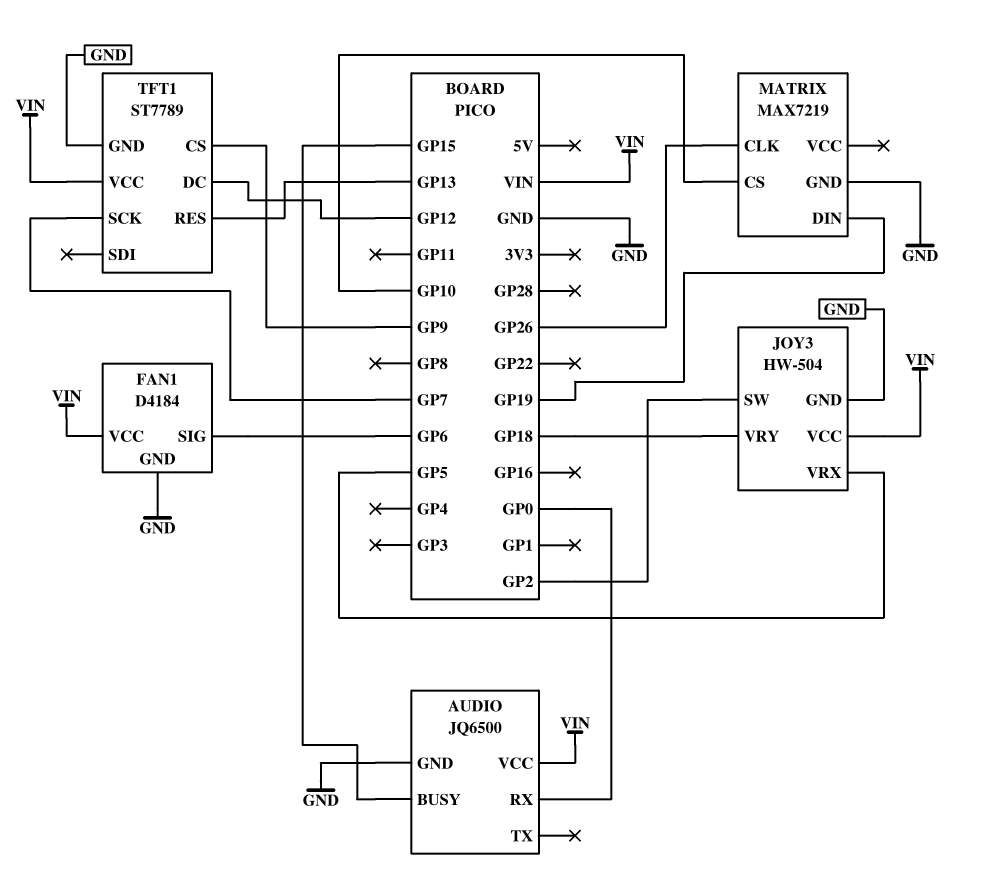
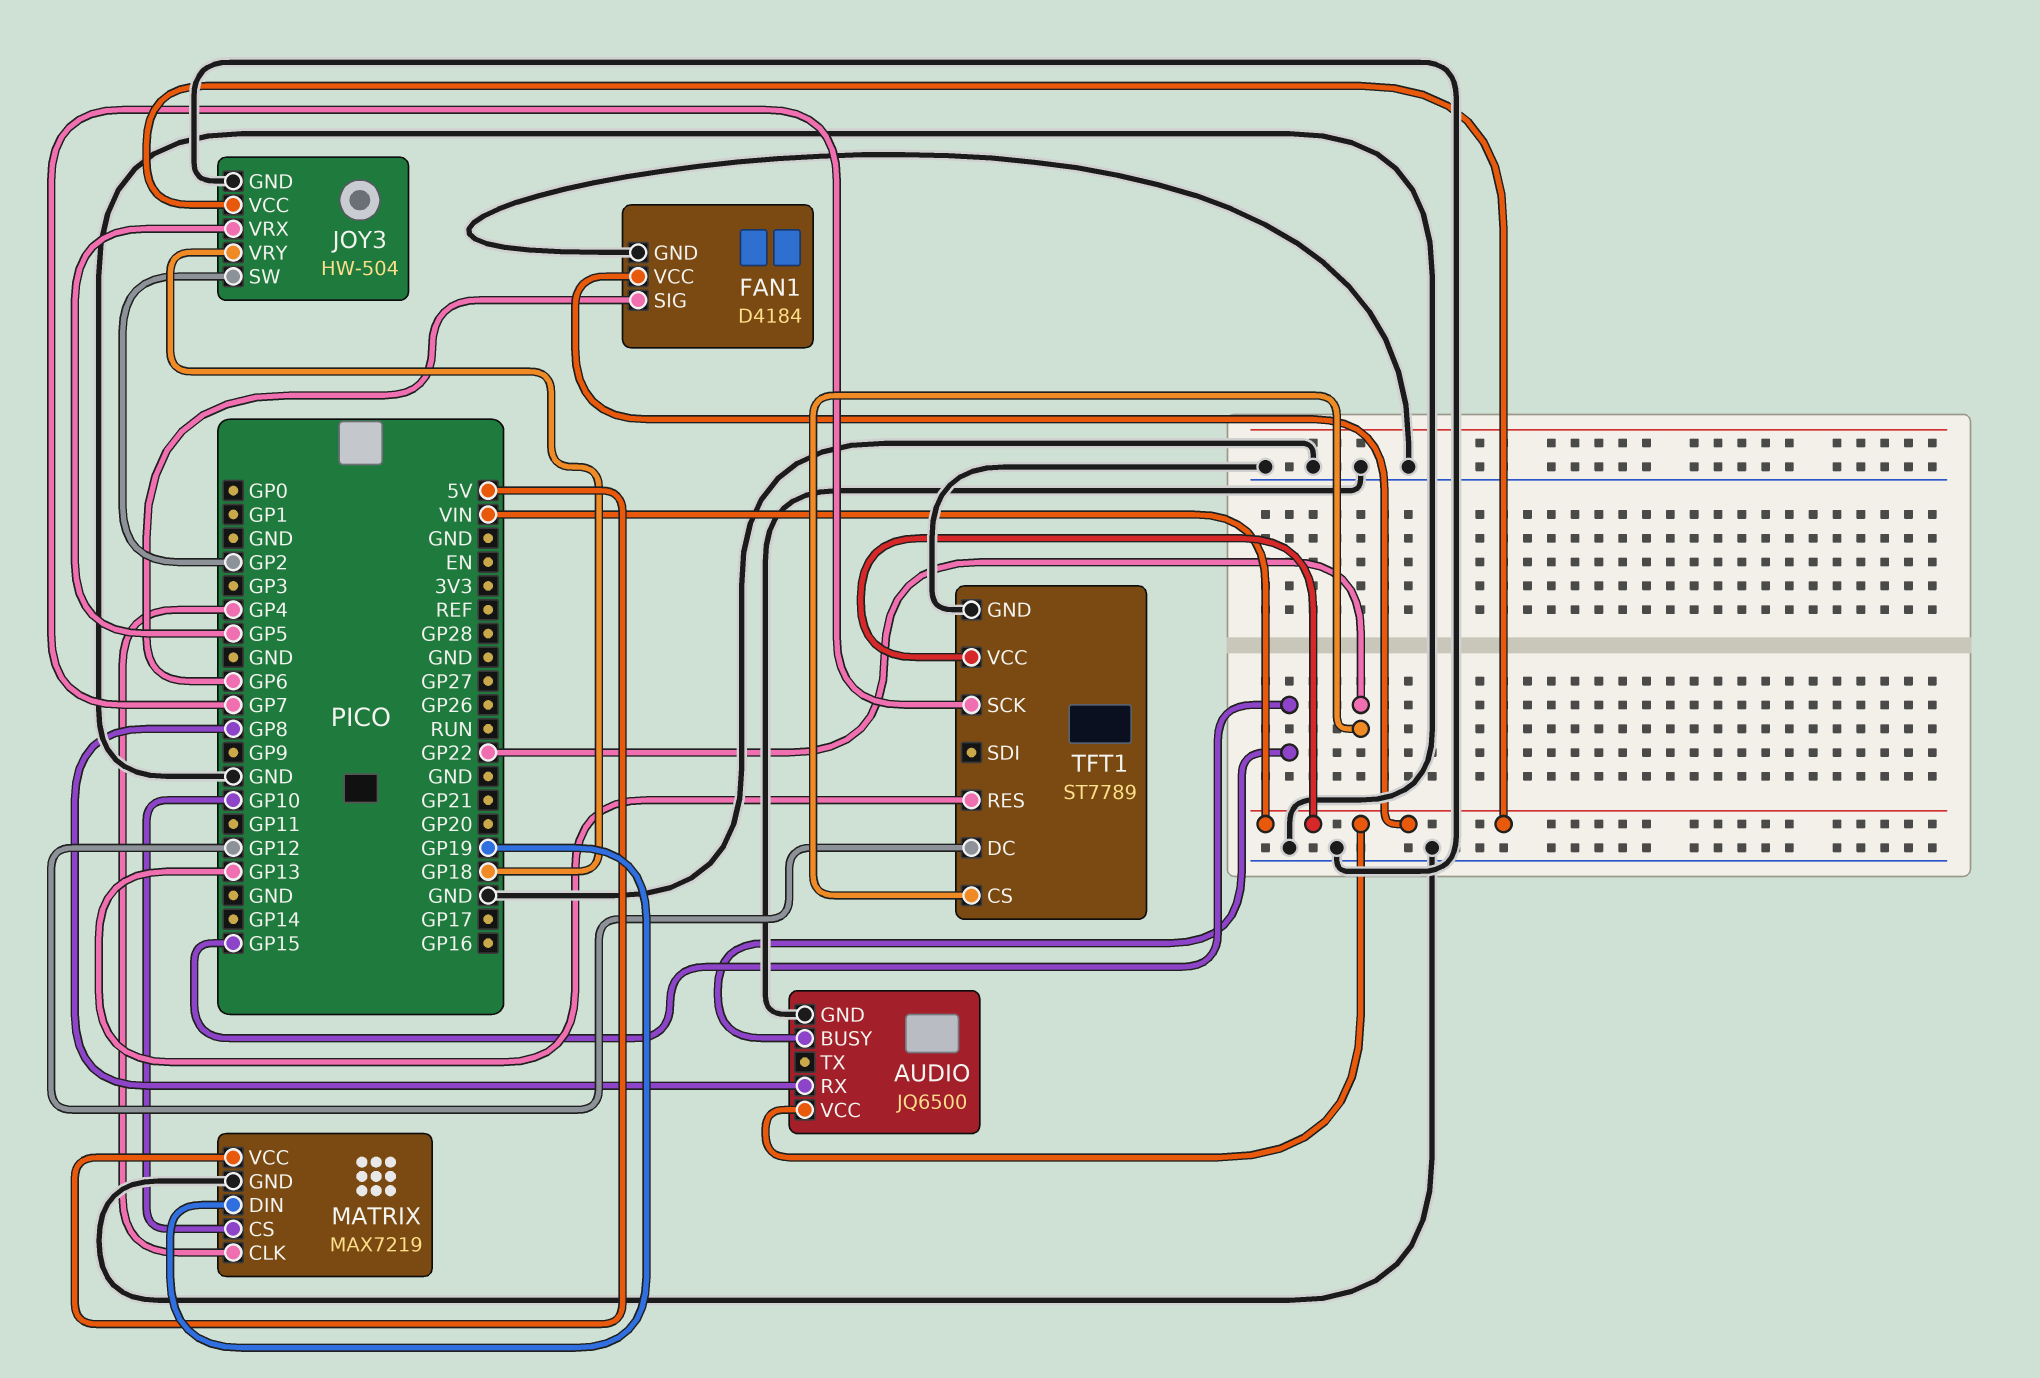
AUDIO pin RX: GP0 -> GP8
MATRIX pin CLK: GP26 -> GP4
MATRIX pin VCC: none -> 5V
TFT1 pin CS: GP9 -> GP22

